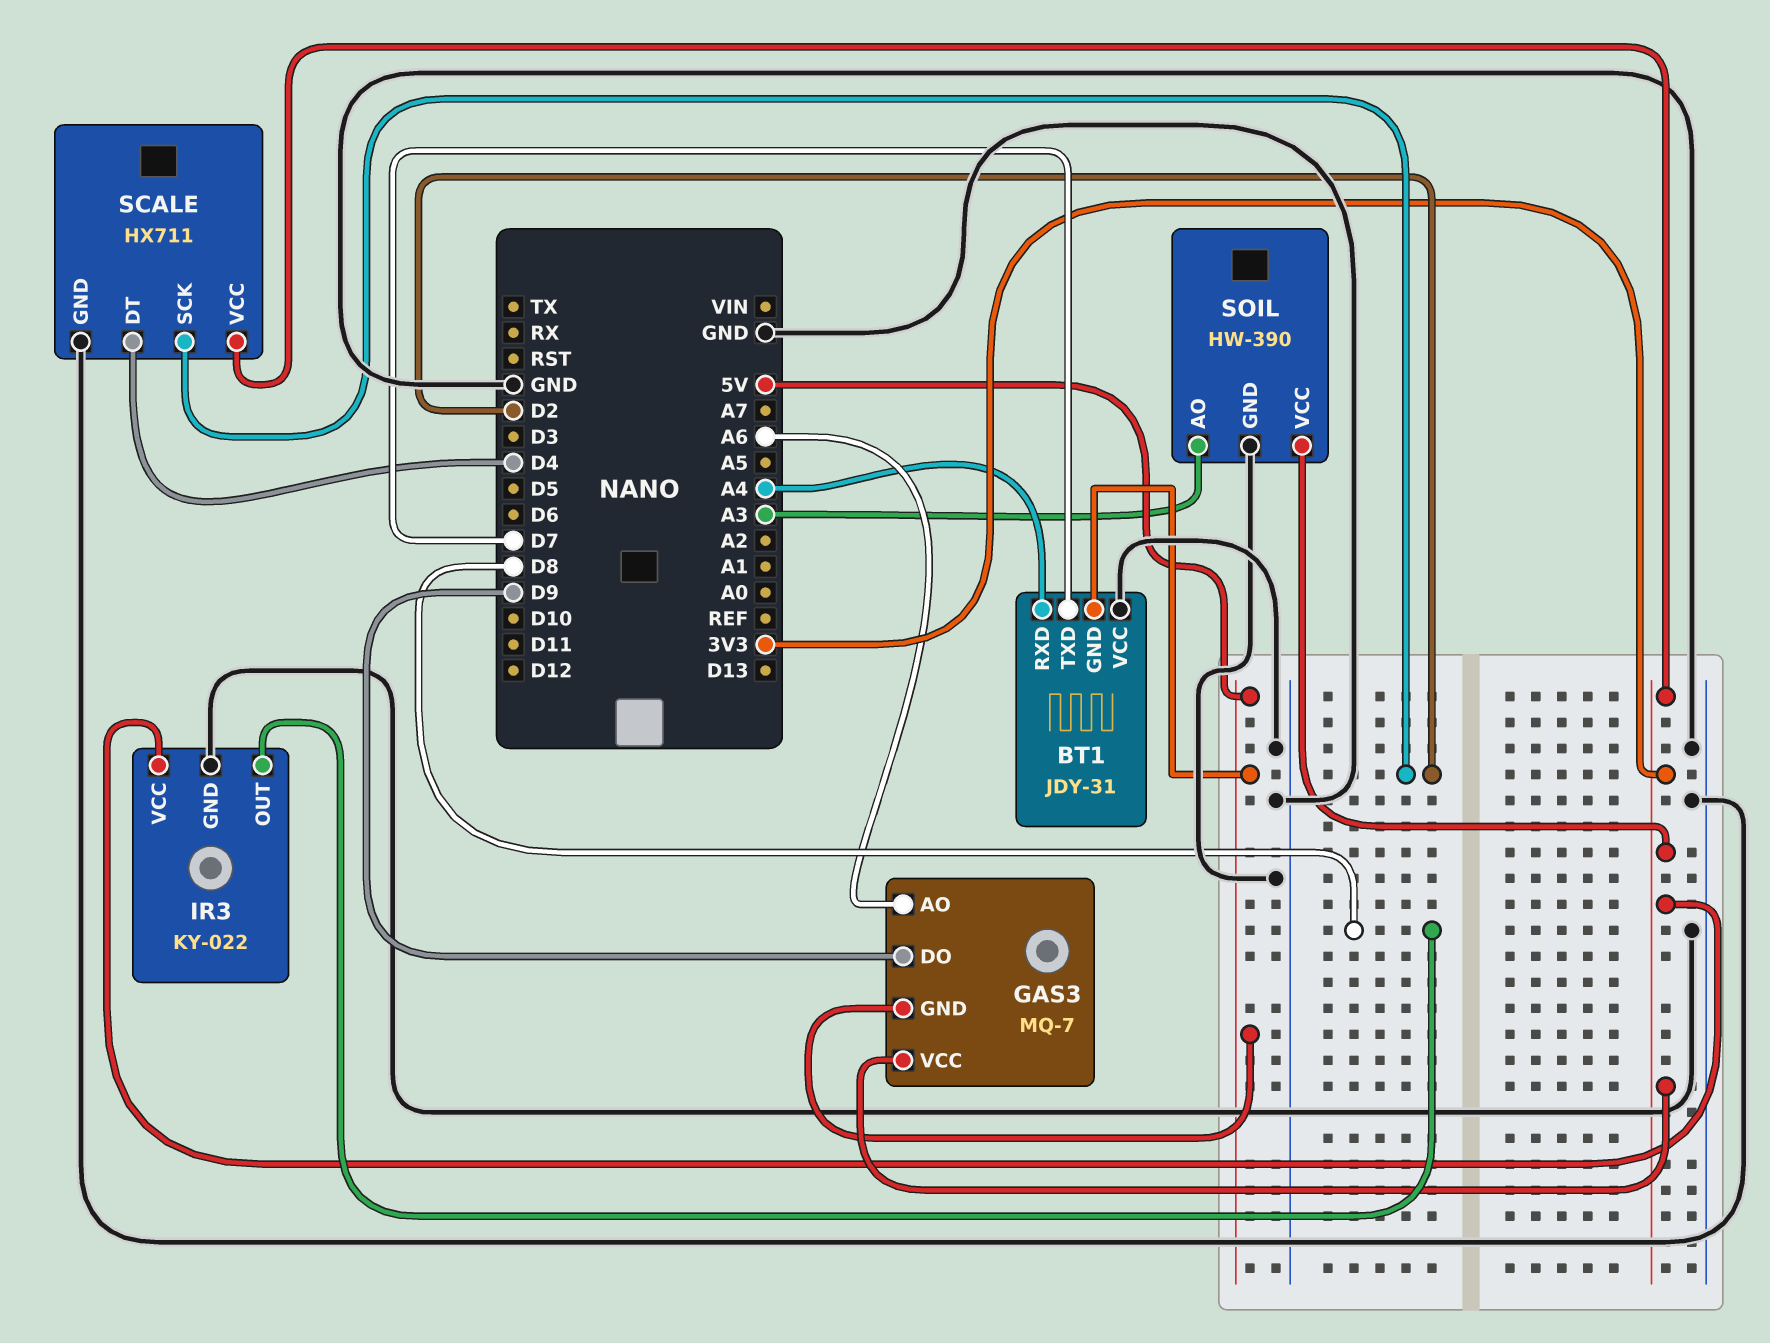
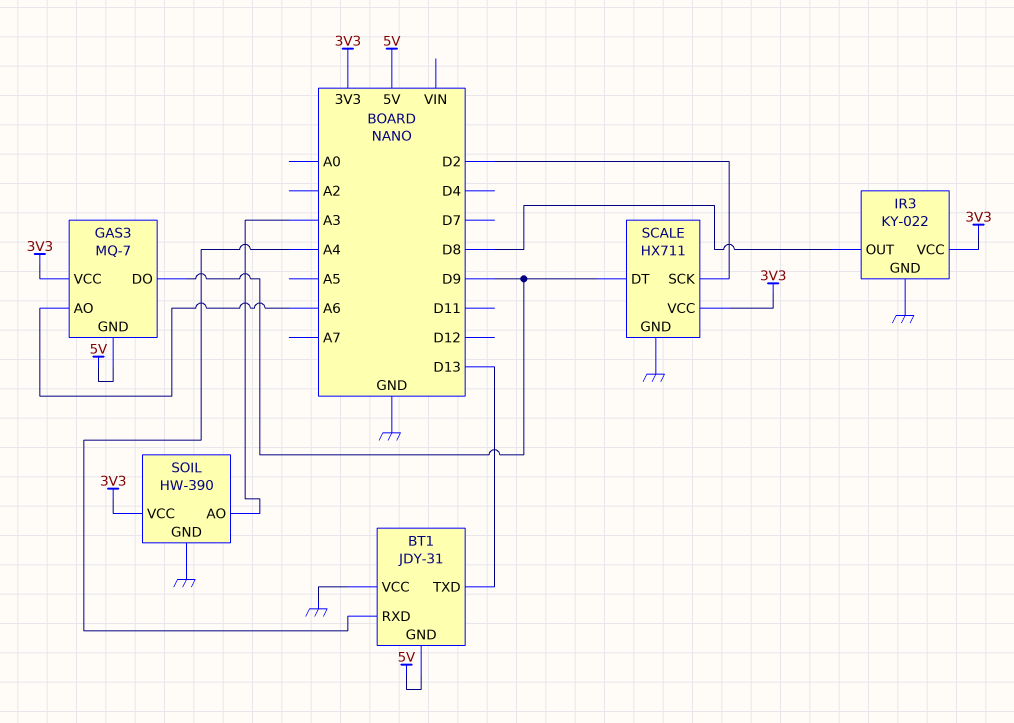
BT1 pin TXD: D7 -> D13
SCALE pin DT: D4 -> D9

